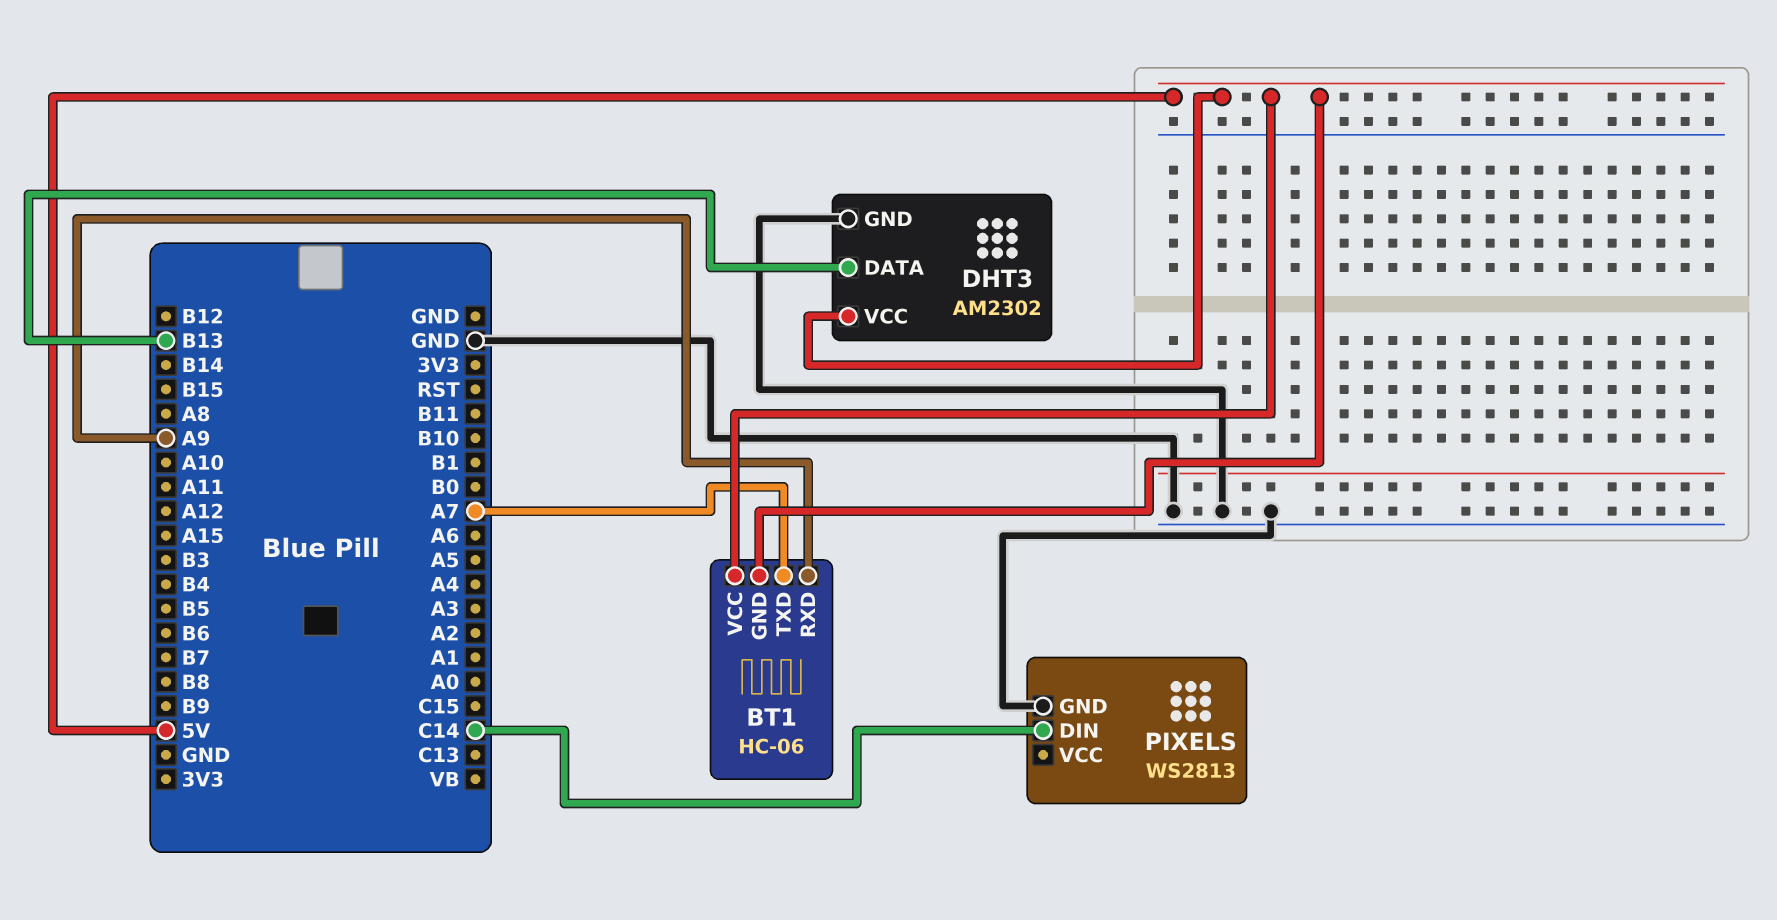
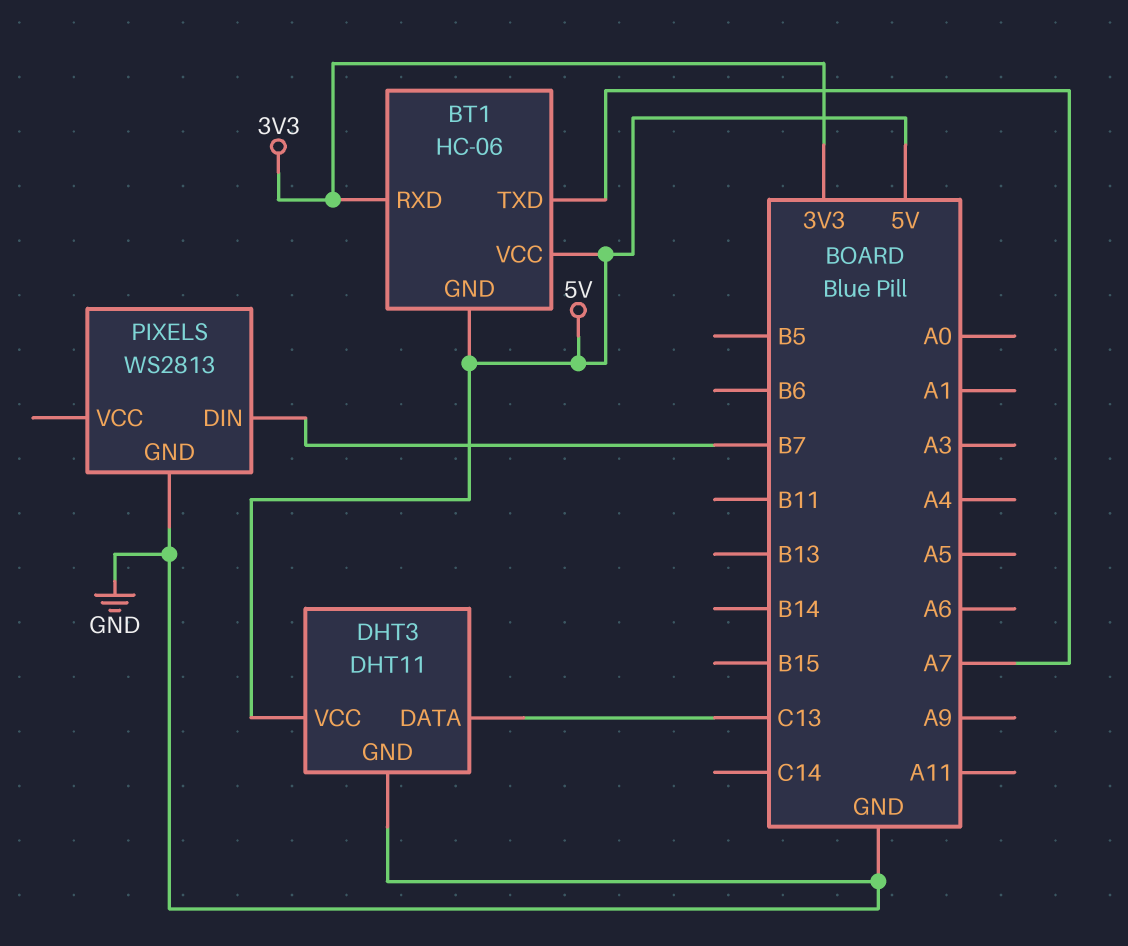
BT1 pin RXD: A9 -> 3V3
DHT3: AM2302 -> DHT11
DHT3 pin DATA: B13 -> C13
PIXELS pin DIN: C14 -> B7

